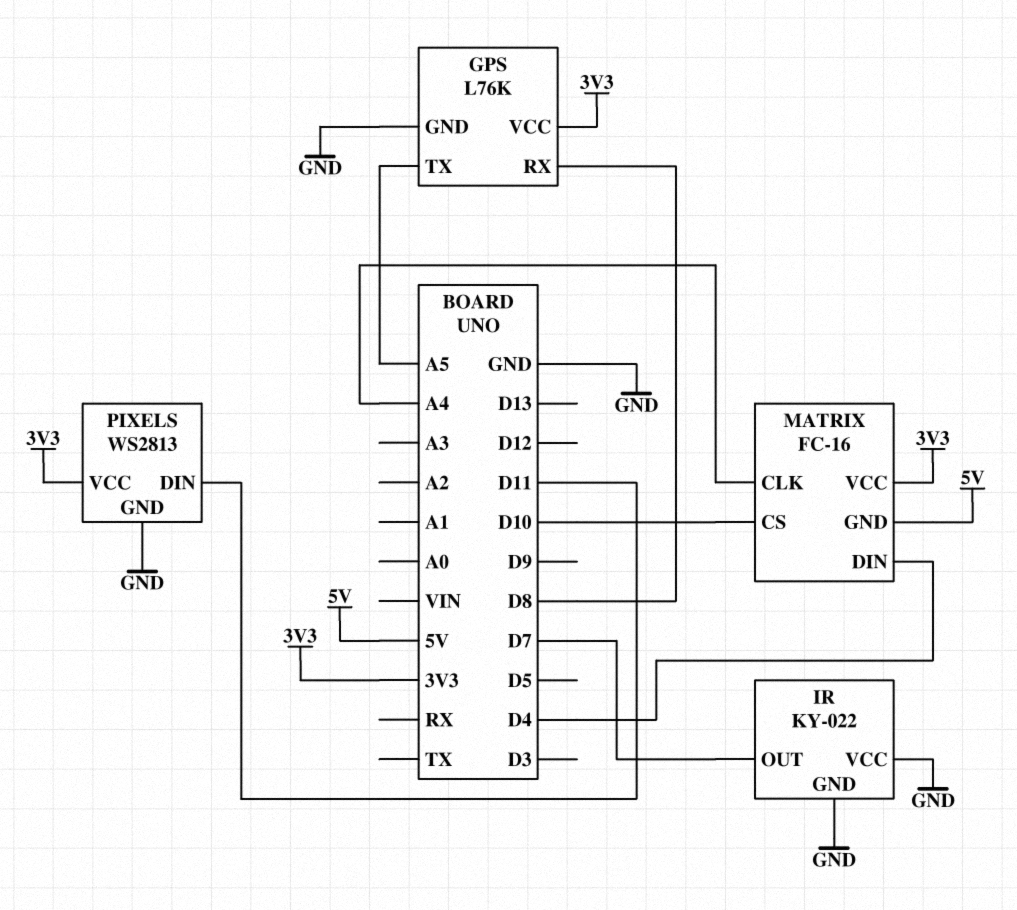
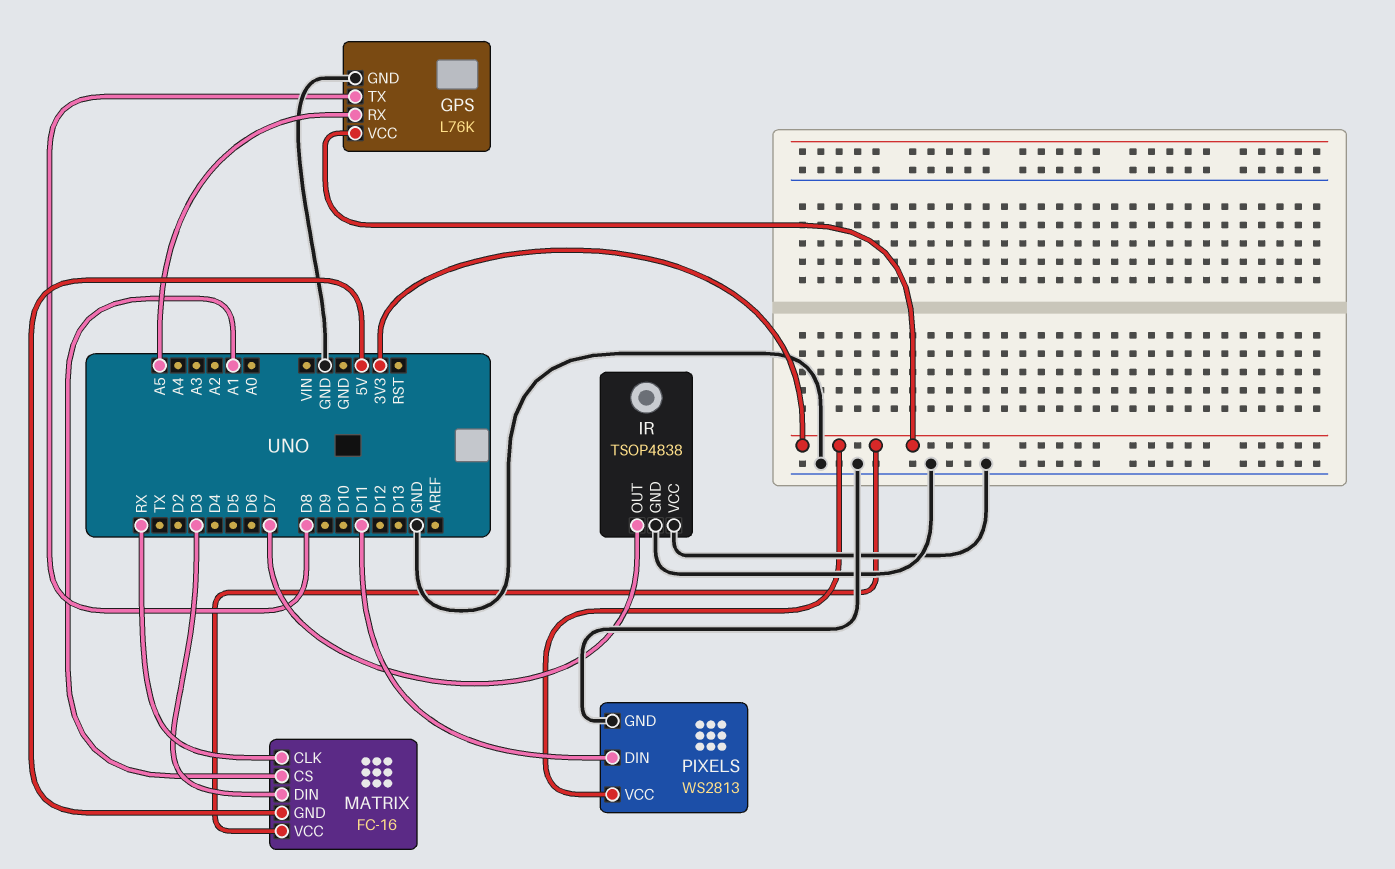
GPS pin RX: D8 -> A5
GPS pin TX: A5 -> D8
IR: KY-022 -> TSOP4838
MATRIX pin CLK: A4 -> RX
MATRIX pin CS: D10 -> A1
MATRIX pin DIN: D4 -> D3

